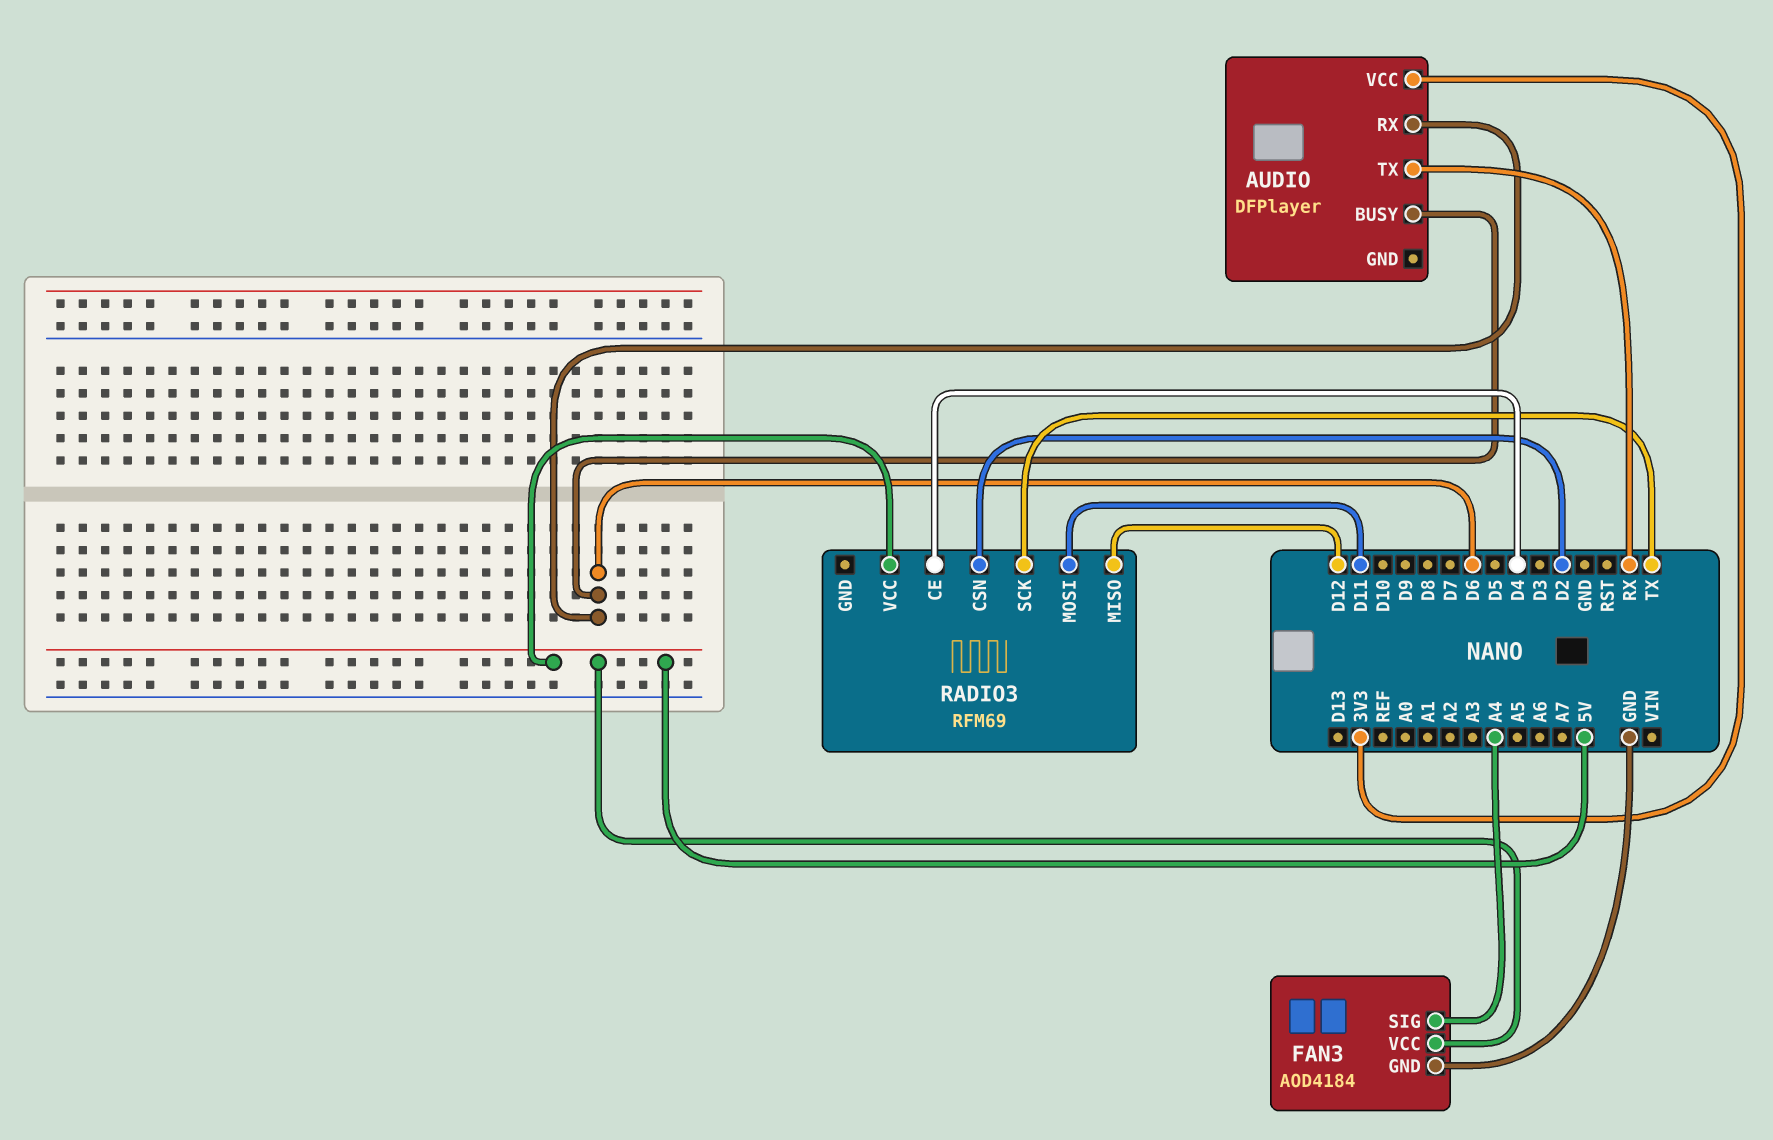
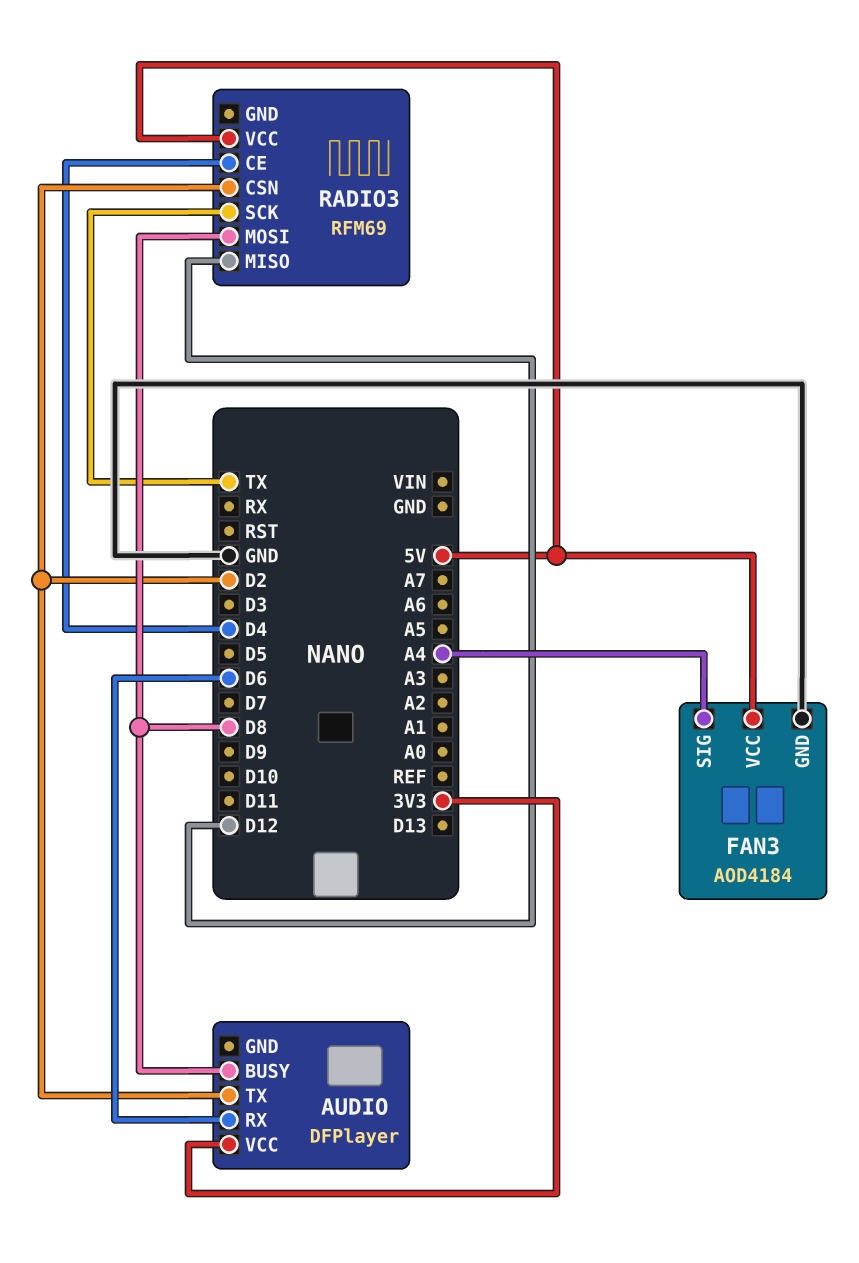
AUDIO pin BUSY: D6 -> D8
AUDIO pin TX: RX -> D2
RADIO3 pin MOSI: D11 -> D8

